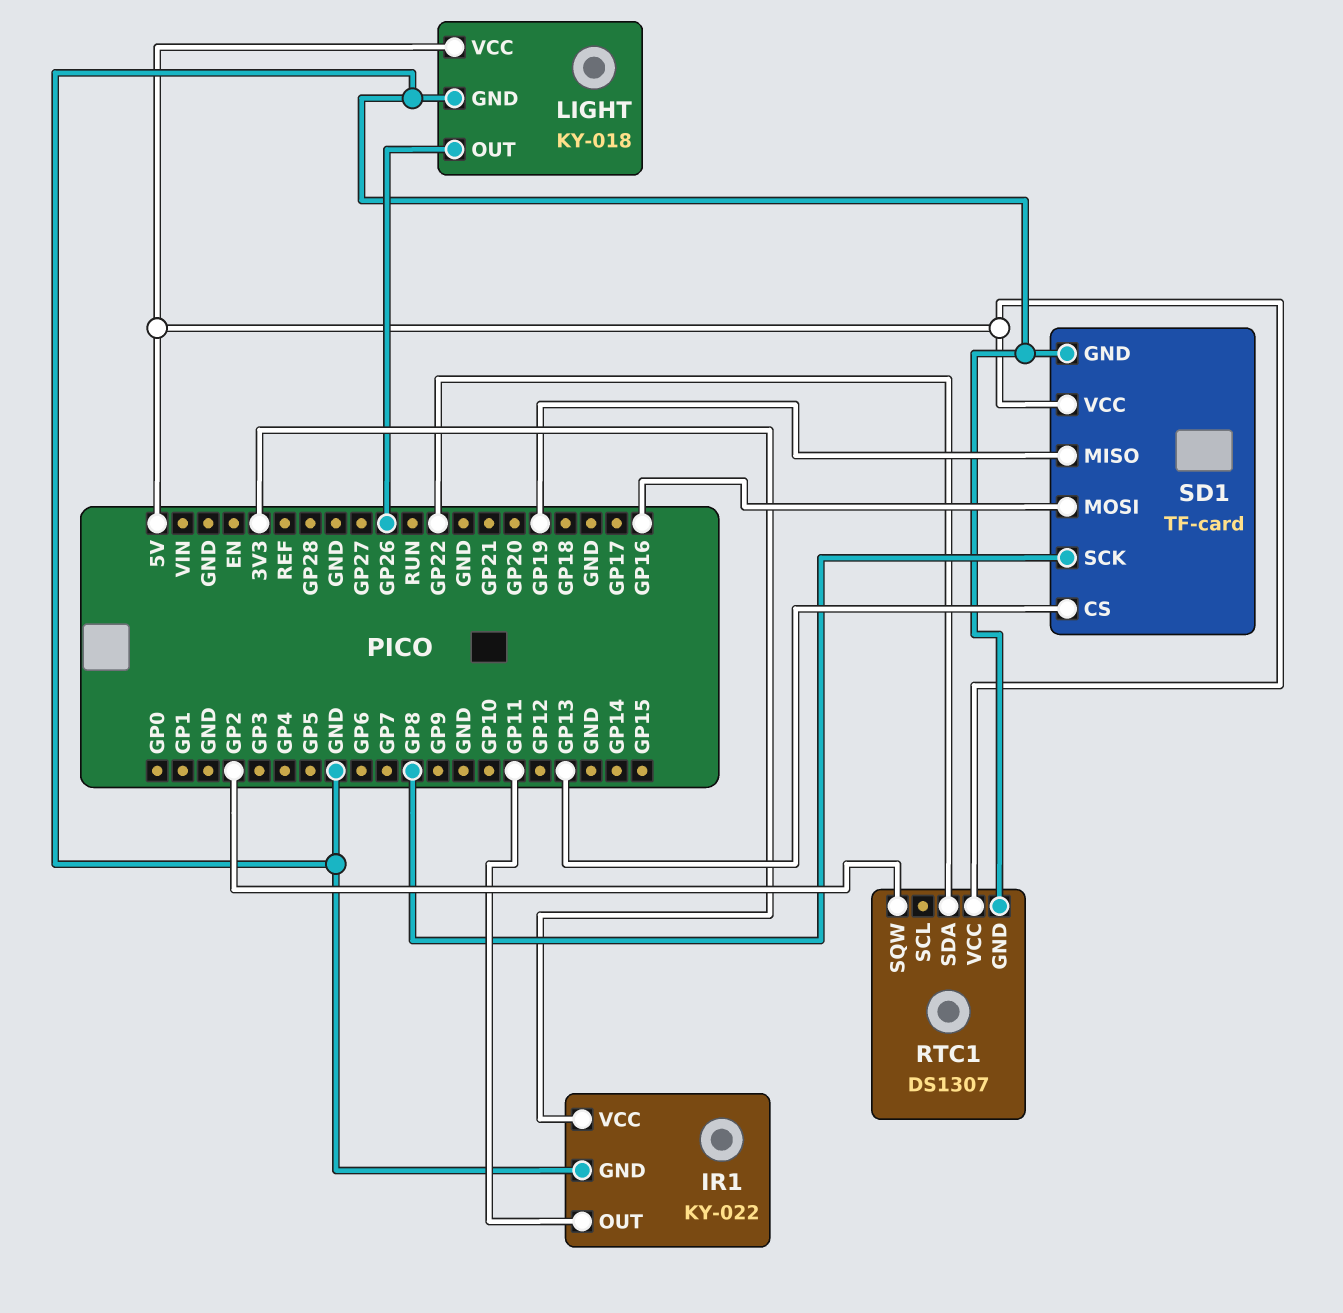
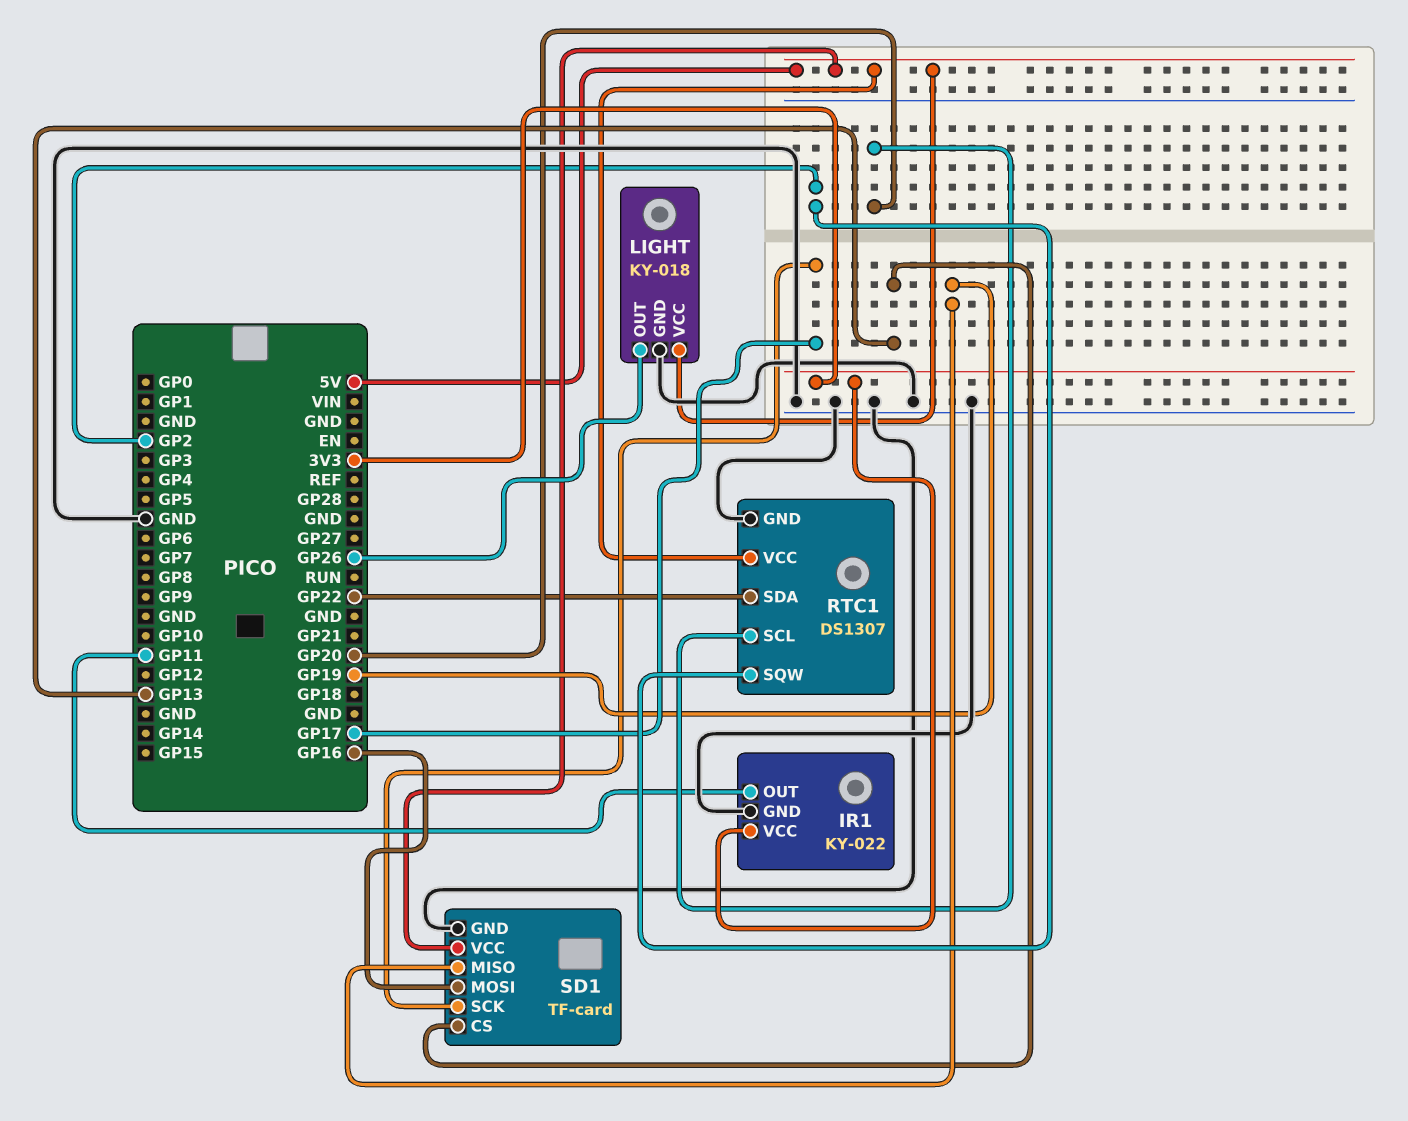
RTC1 pin SCL: none -> GP20
SD1 pin SCK: GP8 -> GP17

